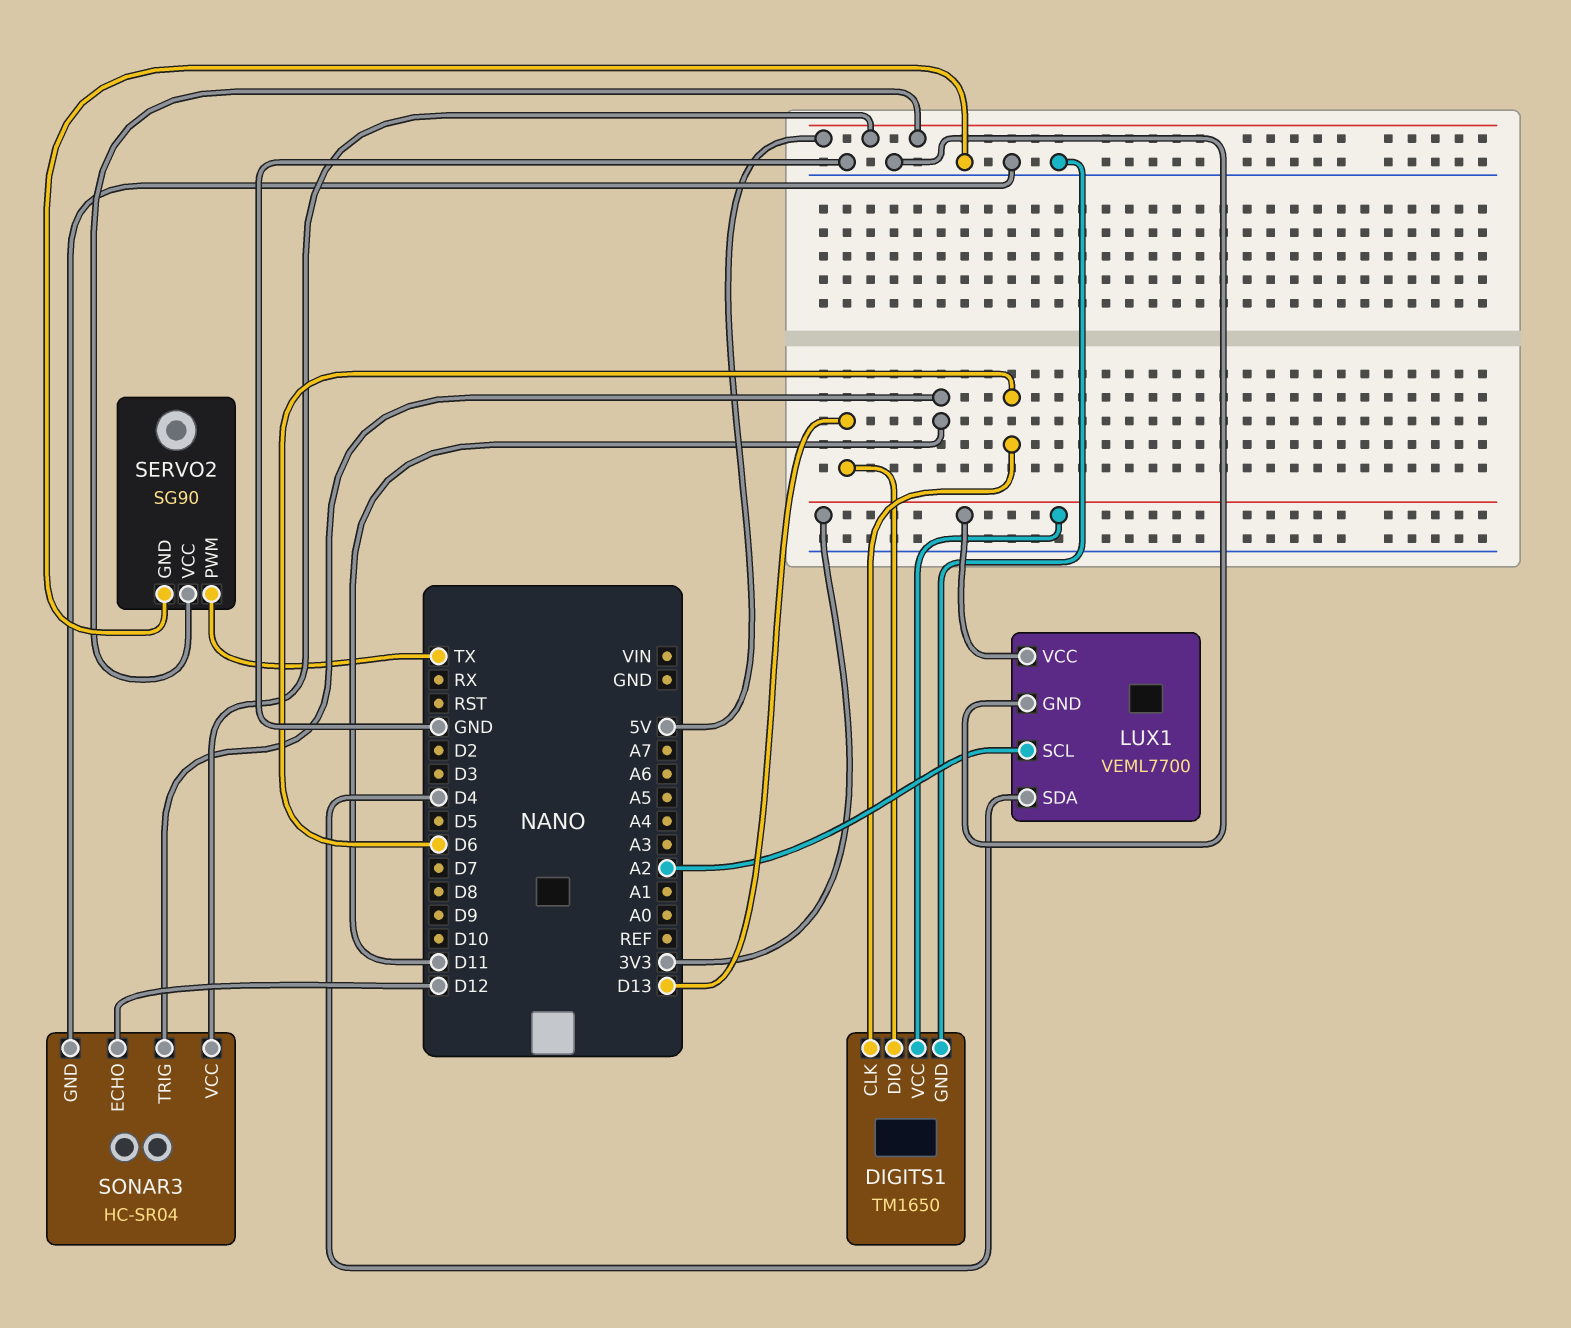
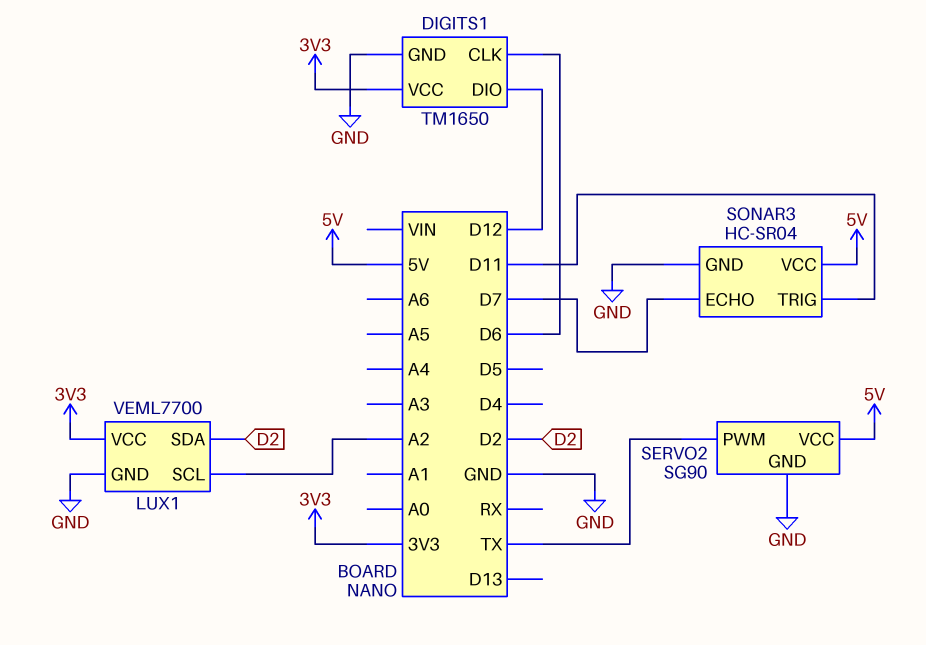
DIGITS1 pin DIO: D13 -> D12
LUX1 pin SDA: D4 -> D2
SONAR3 pin ECHO: D12 -> D7

